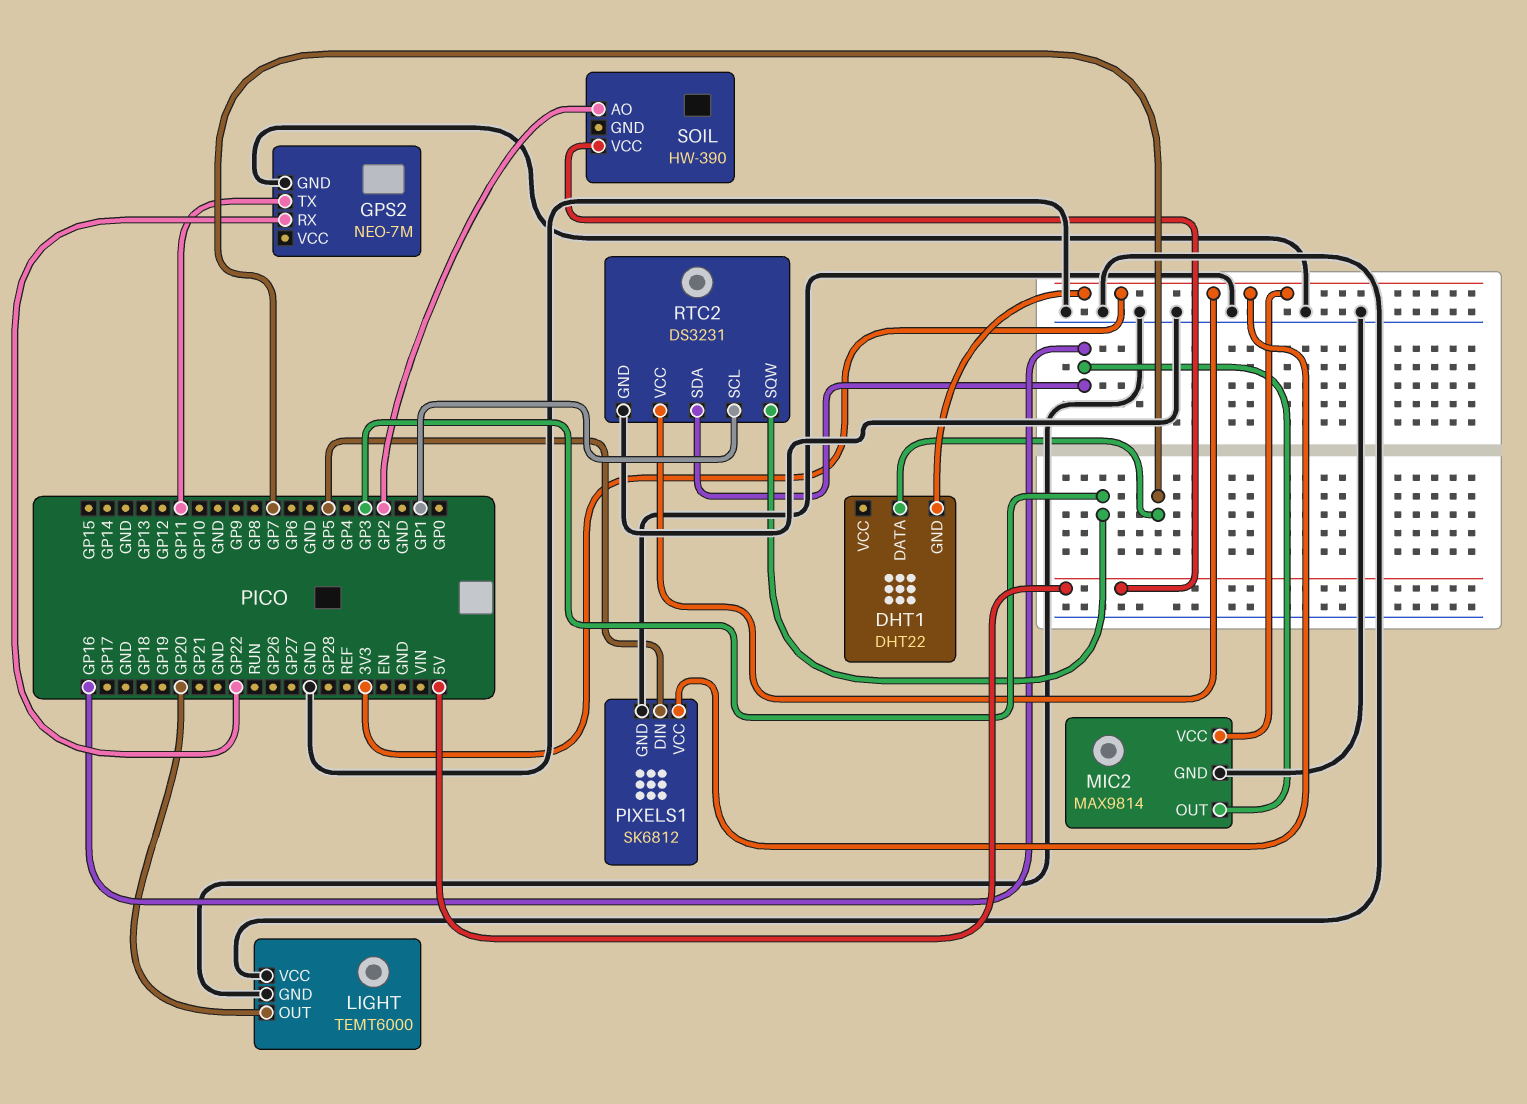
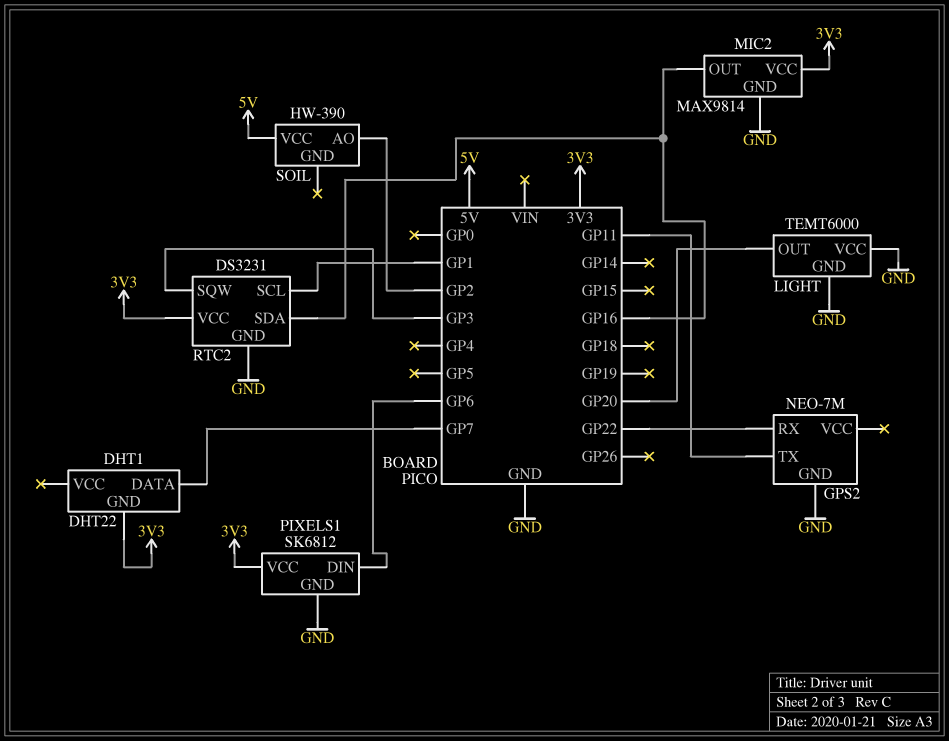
PIXELS1 pin DIN: GP5 -> GP6

